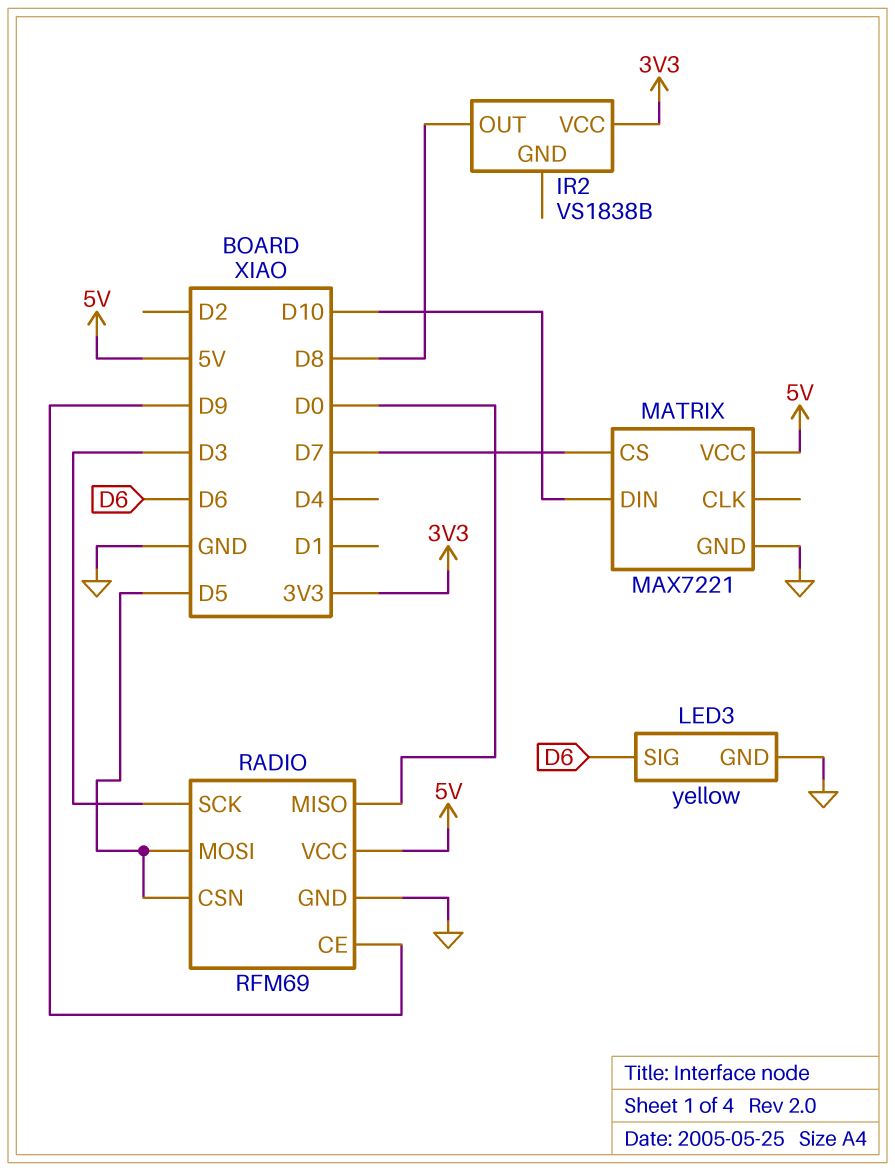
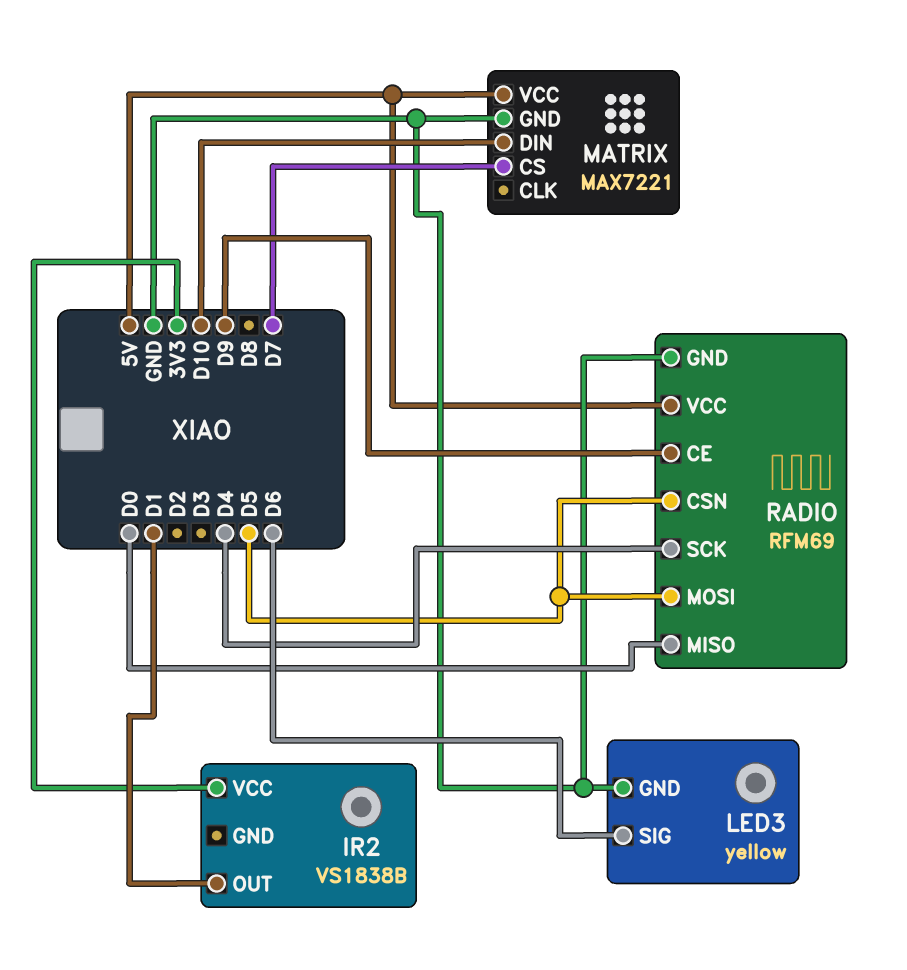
IR2 pin OUT: D8 -> D1
RADIO pin SCK: D3 -> D4

